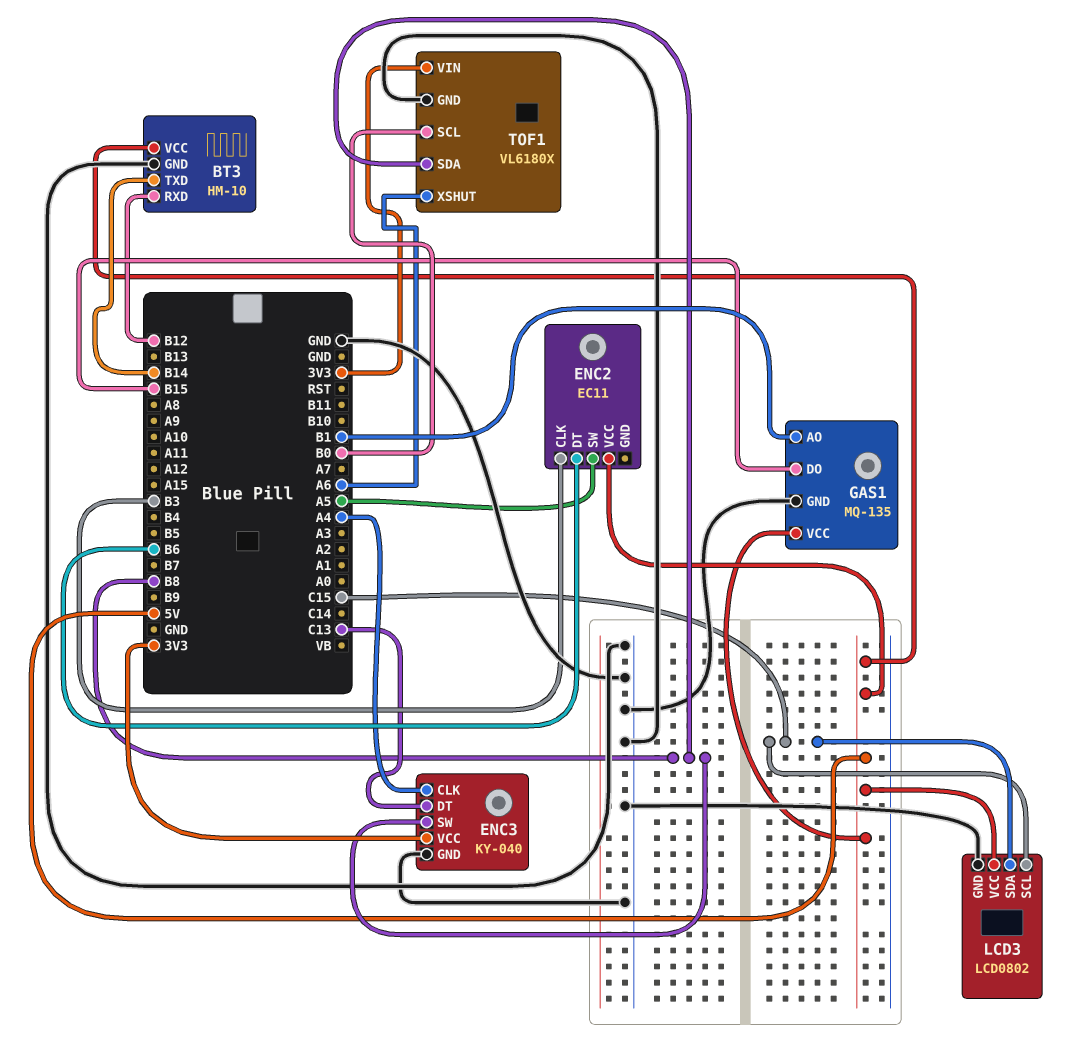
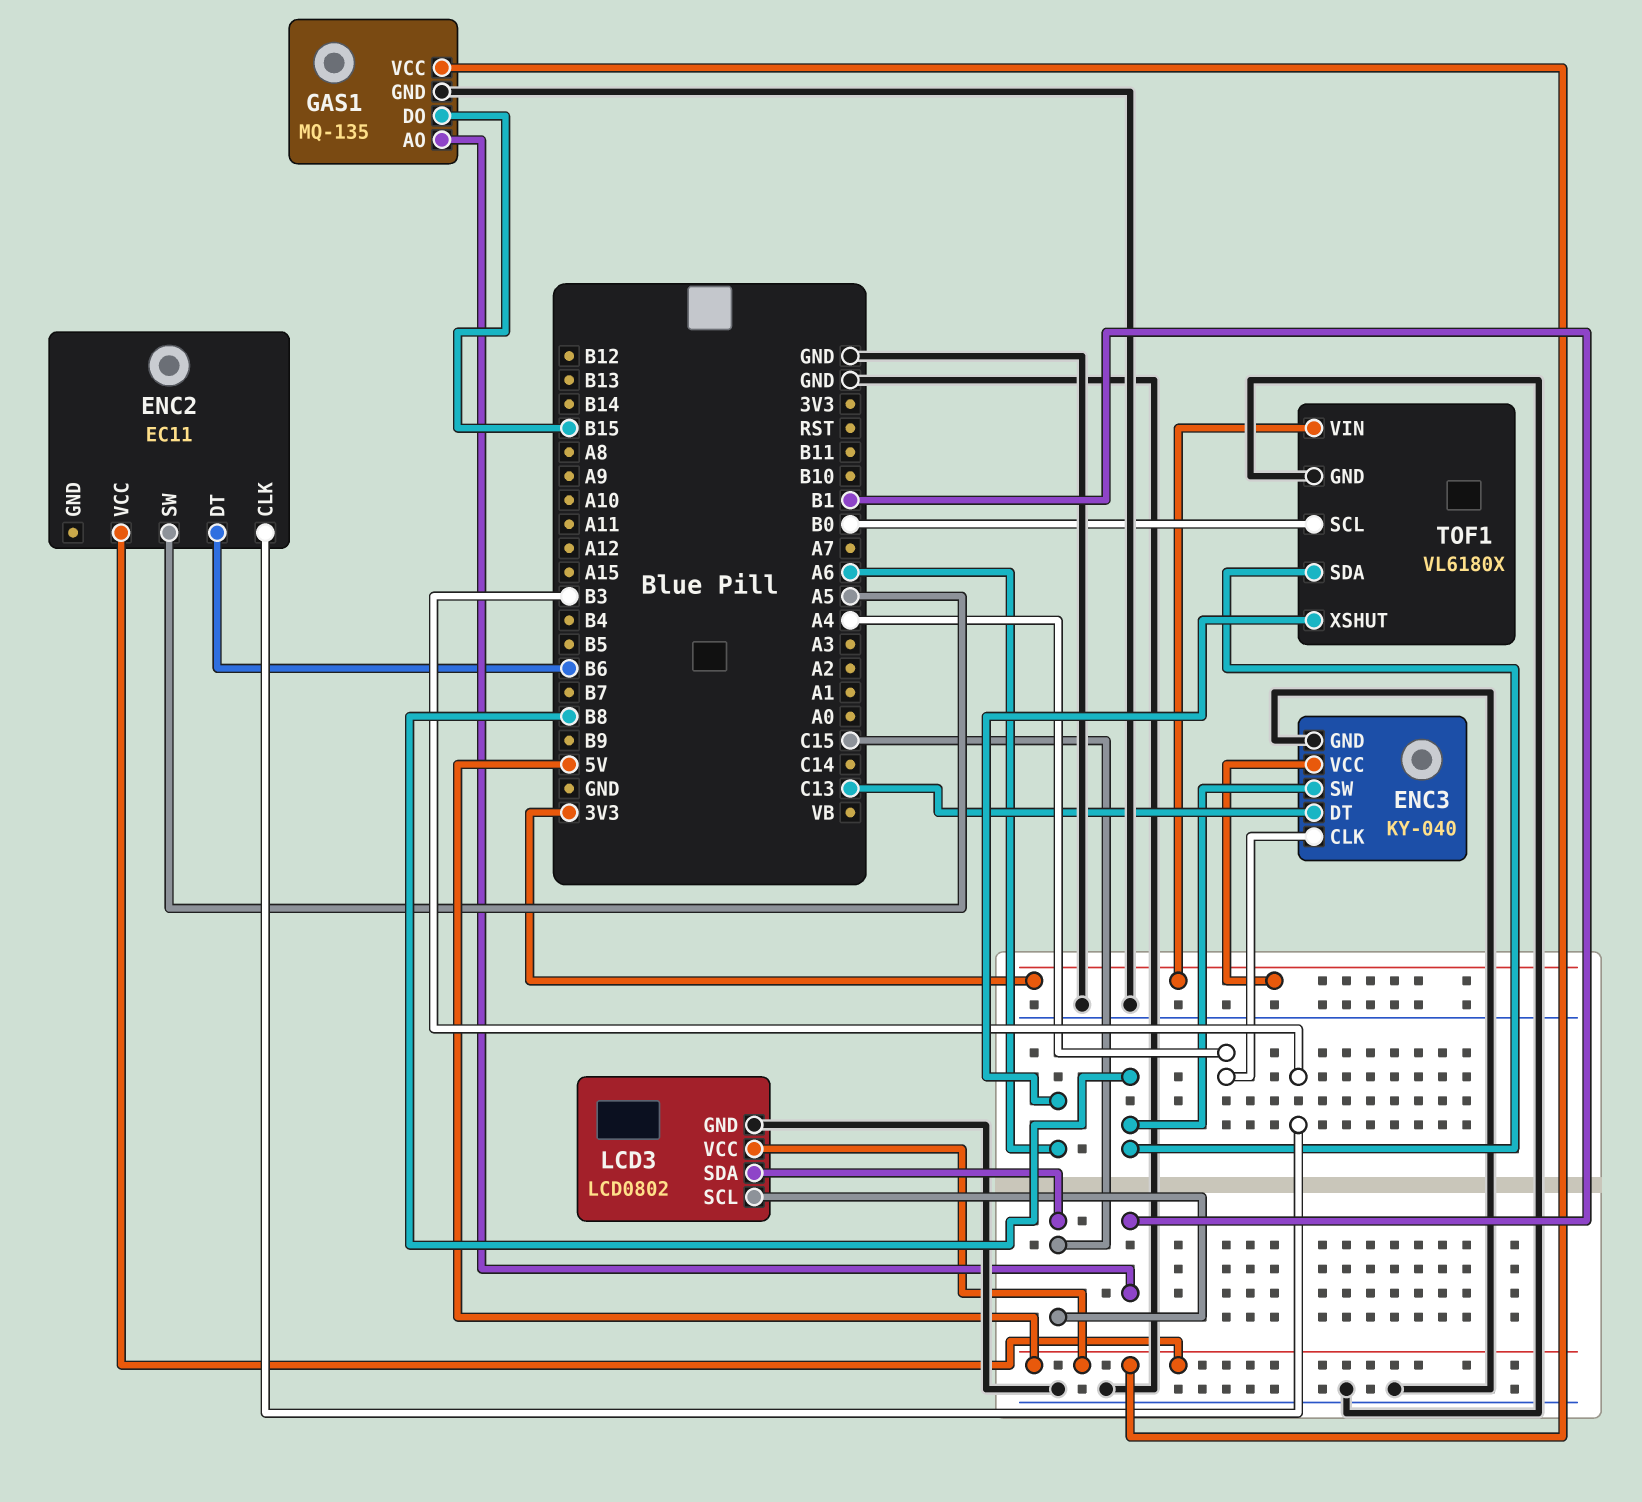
BT3: HM-10 -> none
BT3 pin GND: GND -> none
BT3 pin RXD: B12 -> none
BT3 pin TXD: B14 -> none
BT3 pin VCC: 5V -> none

